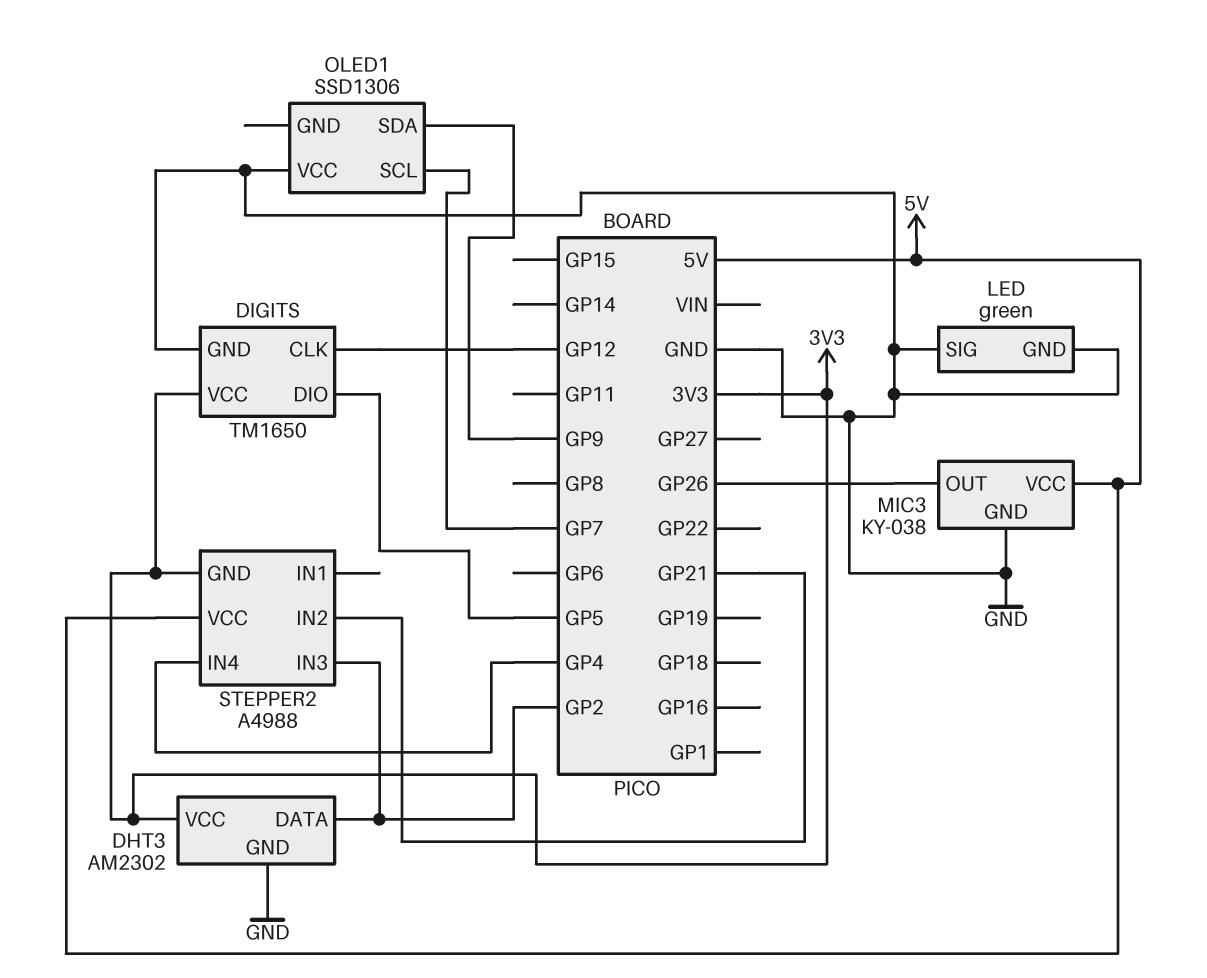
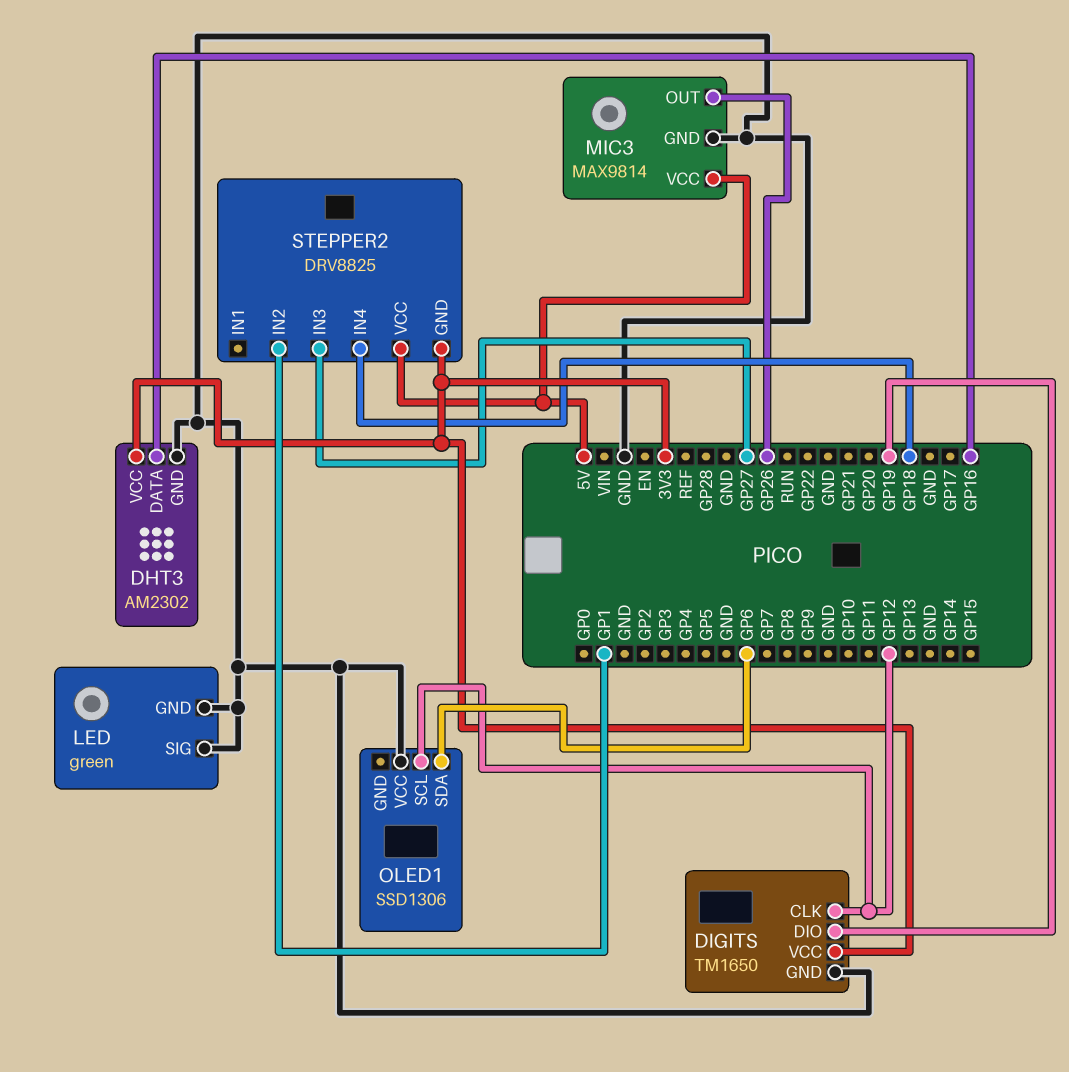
DHT3 pin DATA: GP2 -> GP16
DIGITS pin DIO: GP5 -> GP19
MIC3: KY-038 -> MAX9814
OLED1 pin SCL: GP7 -> GP12
OLED1 pin SDA: GP9 -> GP6
STEPPER2: A4988 -> DRV8825
STEPPER2 pin IN2: GP21 -> GP1
STEPPER2 pin IN3: GP2 -> GP27
STEPPER2 pin IN4: GP4 -> GP18

